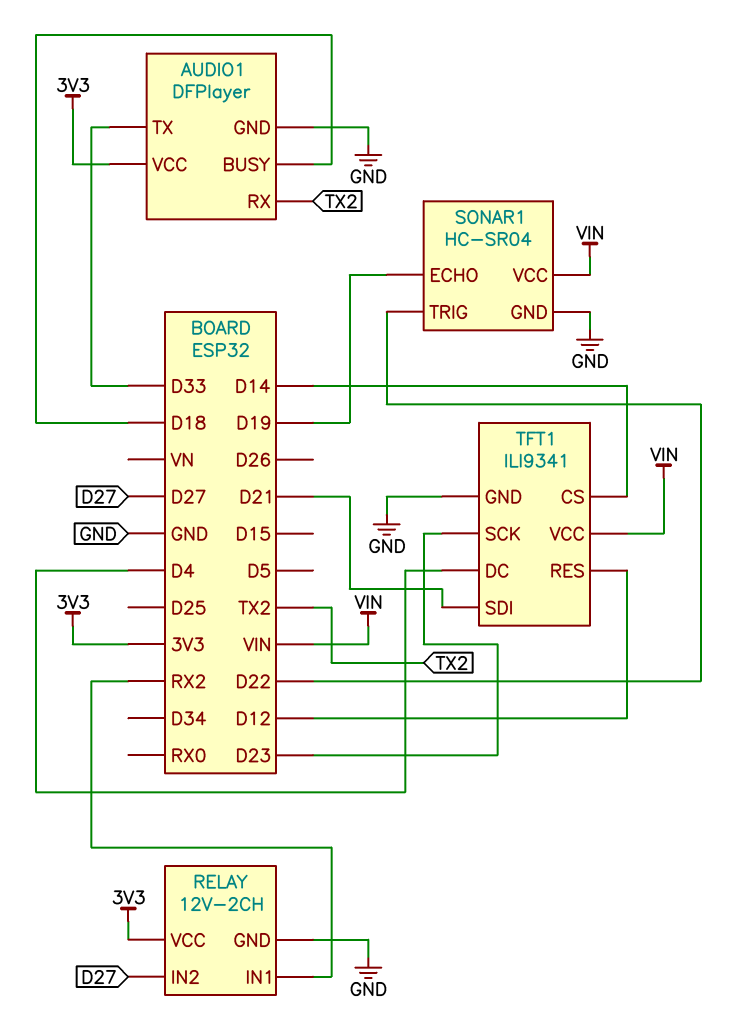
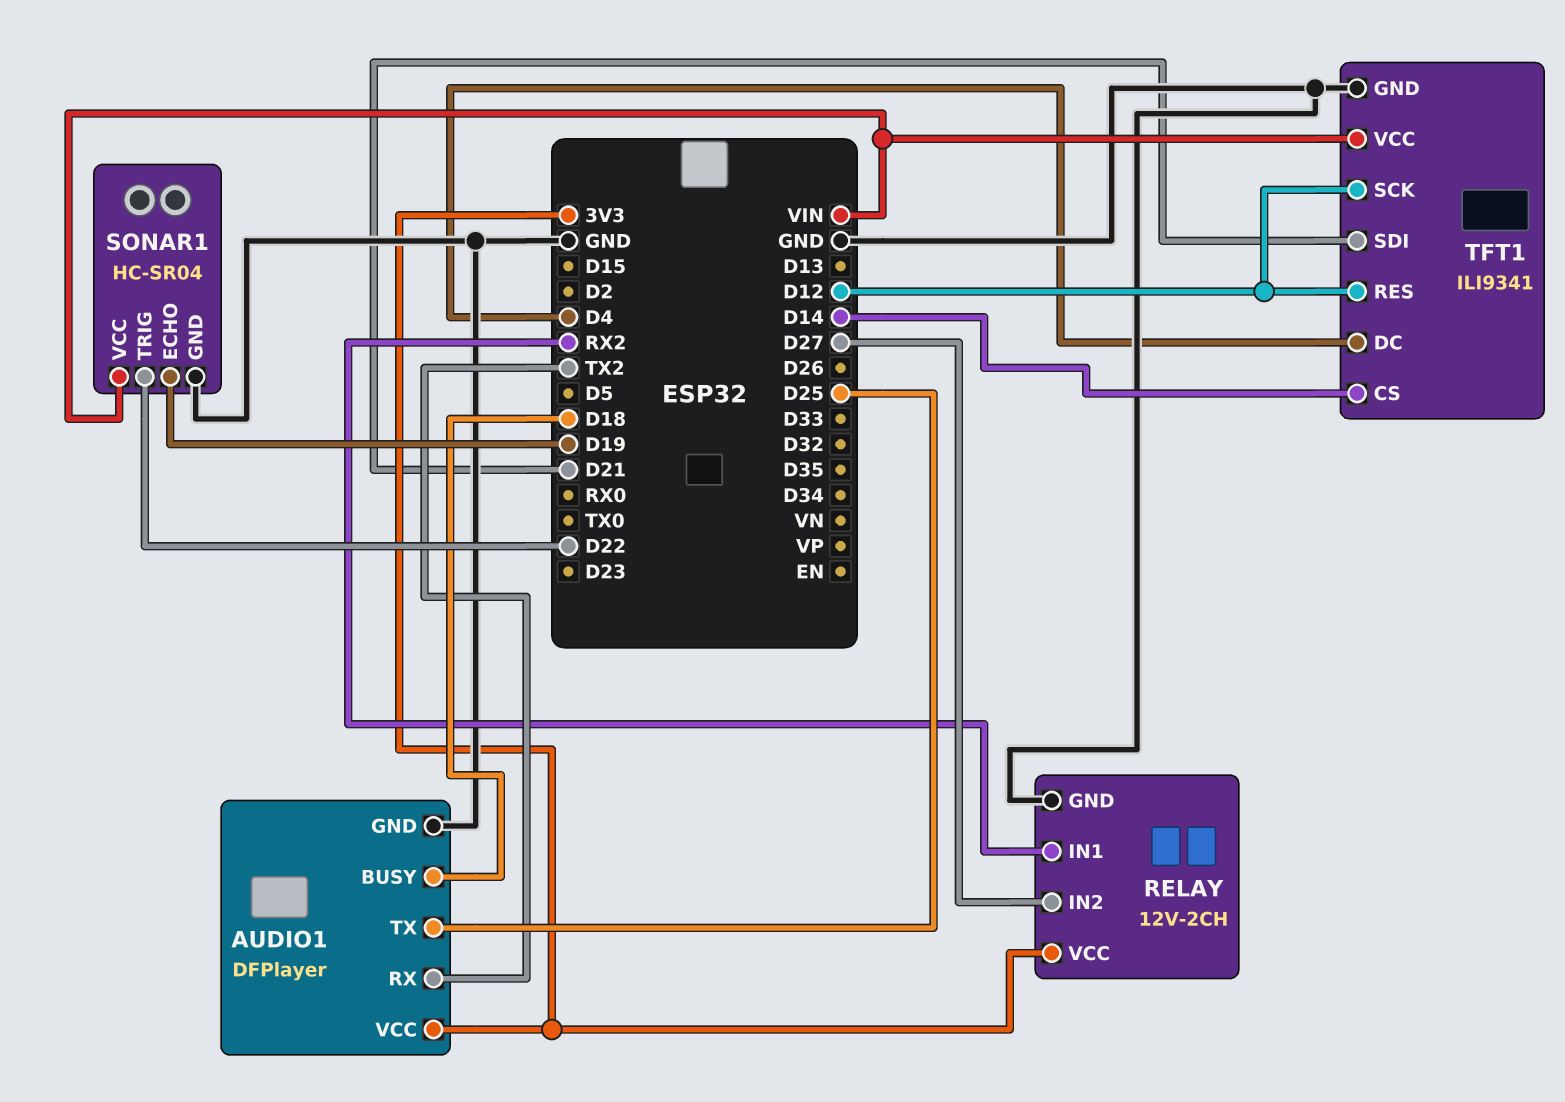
AUDIO1 pin TX: D33 -> D25
TFT1 pin SCK: D23 -> D12

